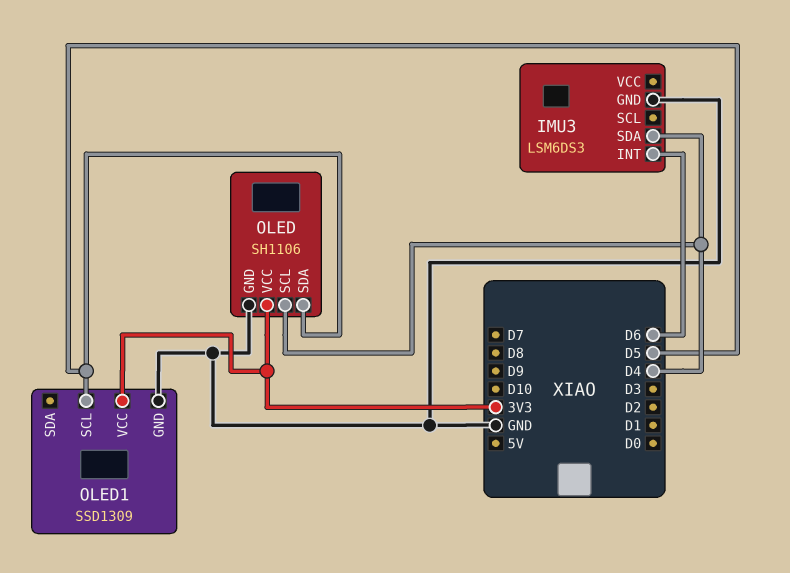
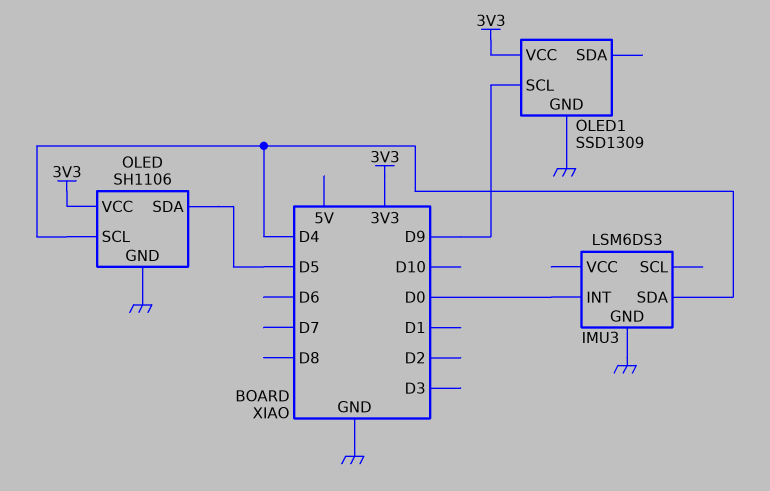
IMU3 pin INT: D6 -> D0
OLED1 pin SCL: D5 -> D9

